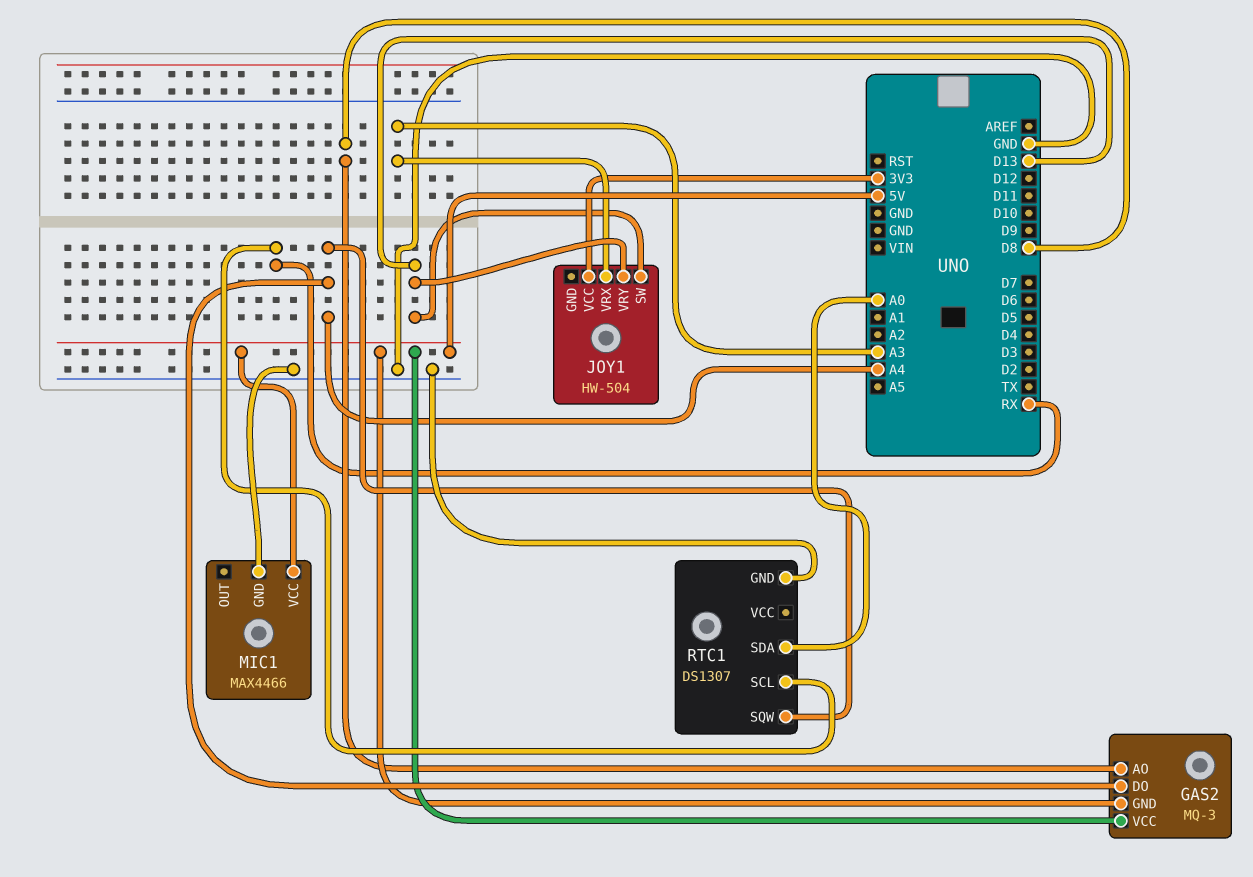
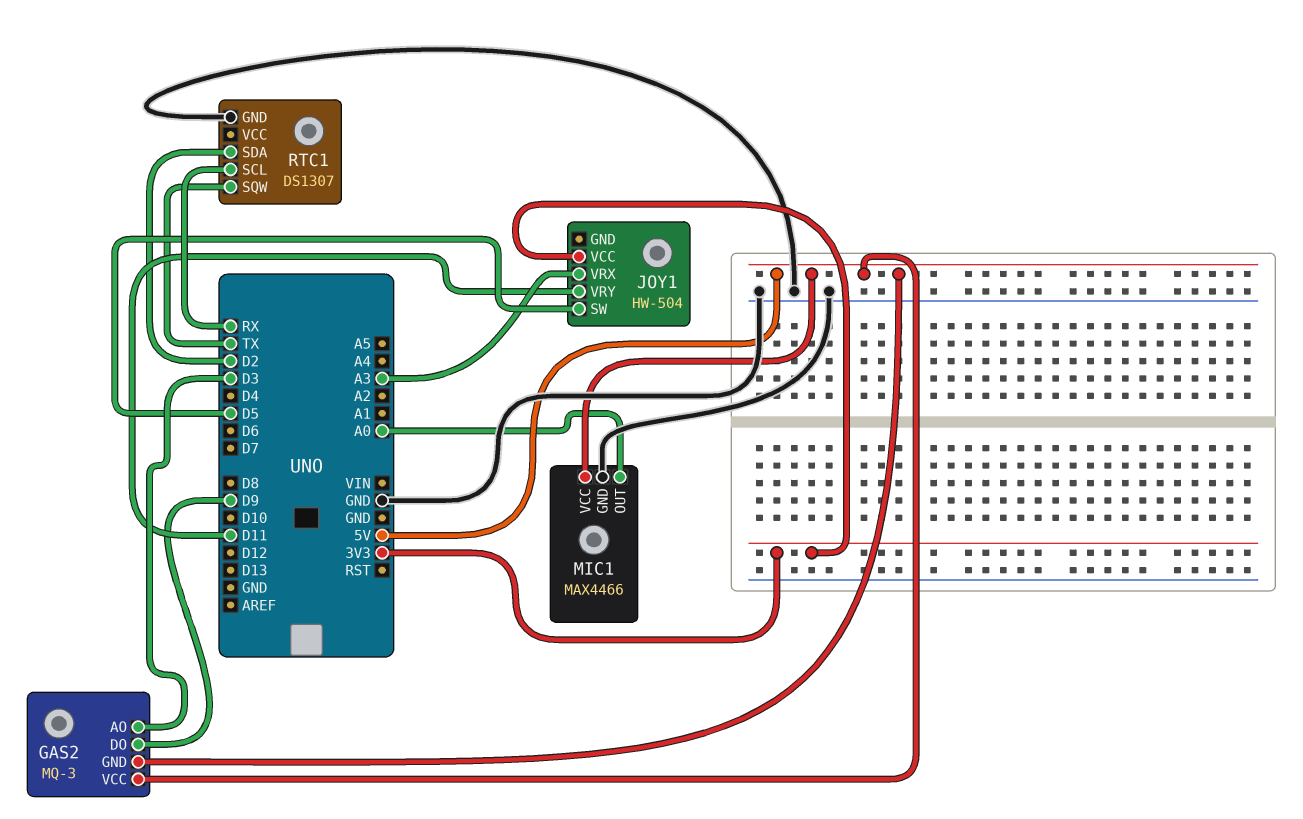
GAS2 pin AO: D8 -> D3
GAS2 pin DO: A4 -> D9
JOY1 pin SW: D13 -> D5
JOY1 pin VRY: D13 -> D11
MIC1 pin OUT: none -> A0
RTC1 pin SDA: A0 -> D2
RTC1 pin SQW: A4 -> TX

